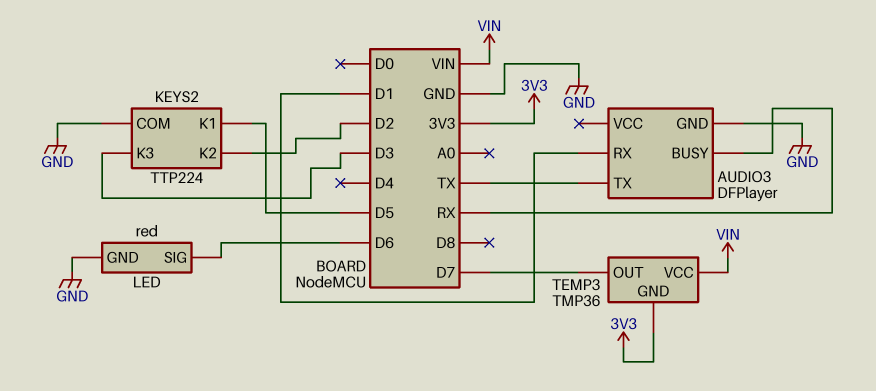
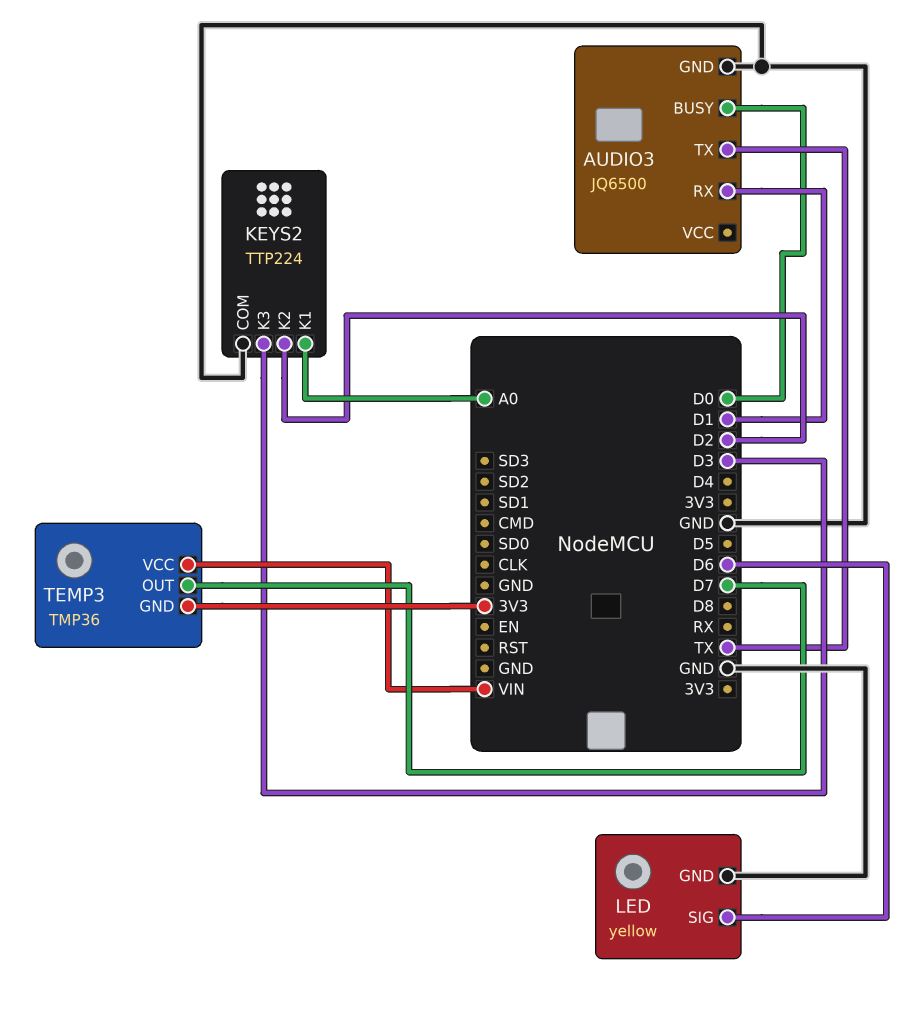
AUDIO3: DFPlayer -> JQ6500
AUDIO3 pin BUSY: RX -> D0
KEYS2 pin K1: D5 -> A0
LED: red -> yellow

